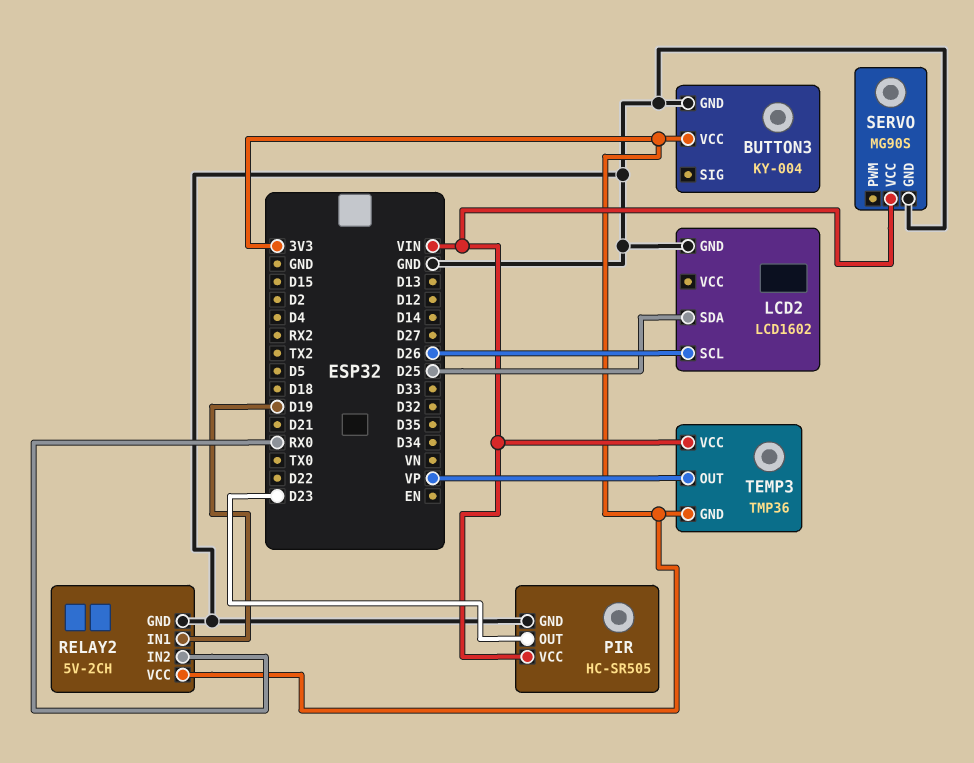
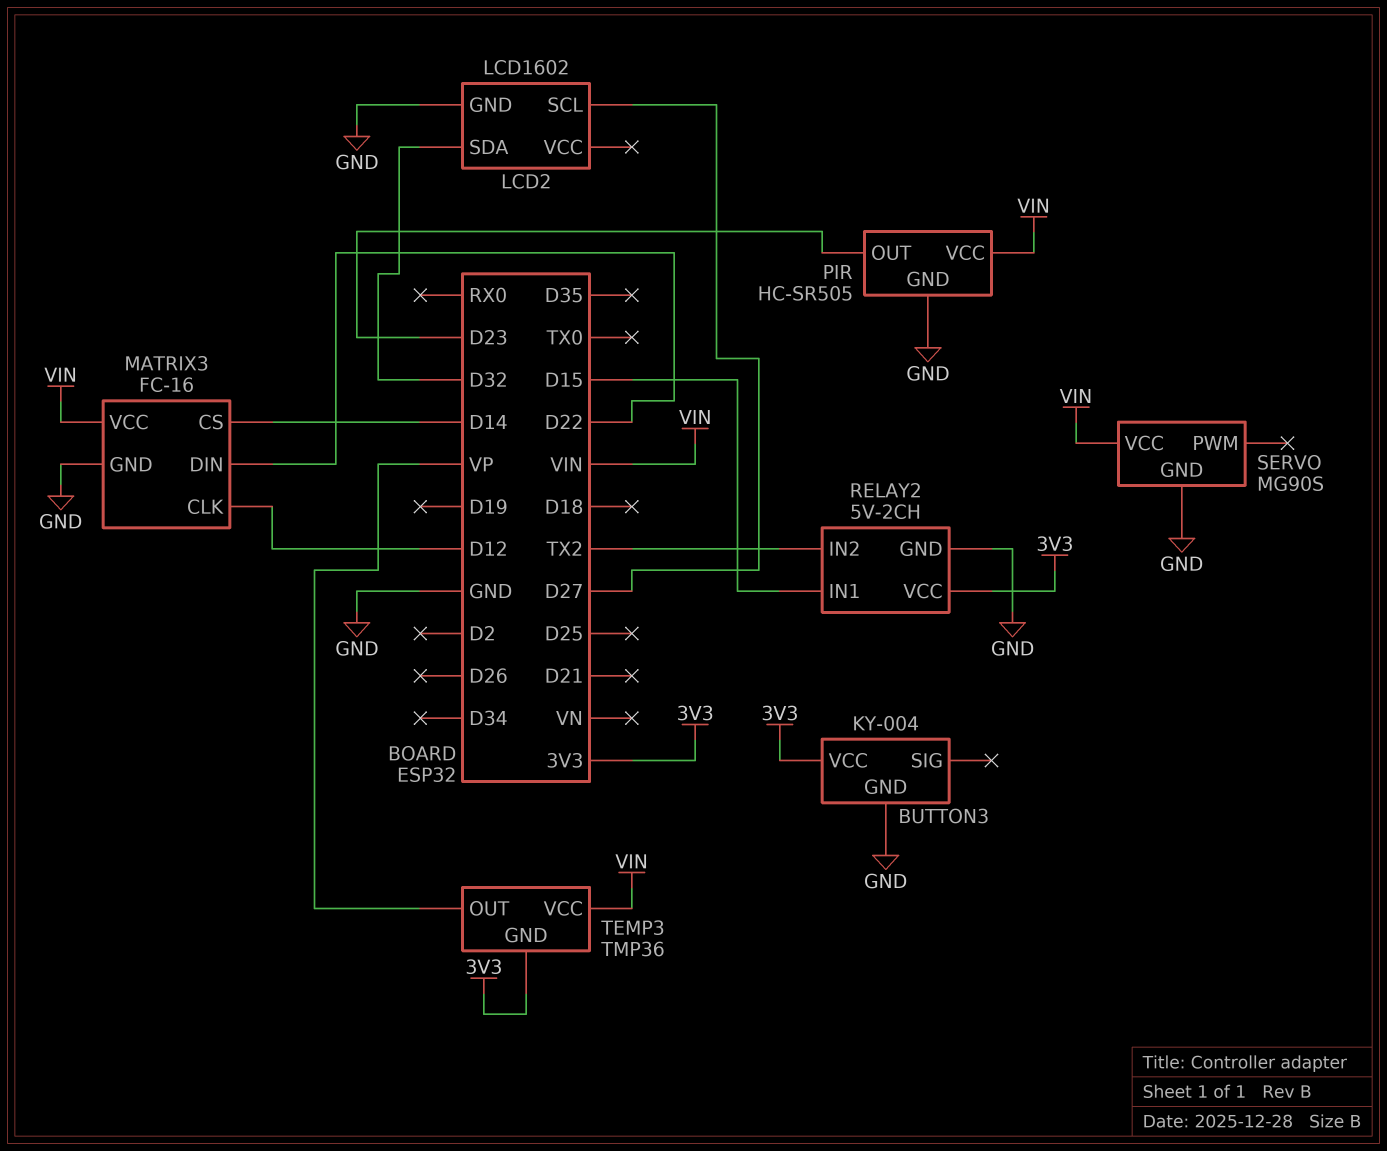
LCD2 pin SCL: D26 -> D27
LCD2 pin SDA: D25 -> D32
MATRIX3: none -> FC-16
MATRIX3 pin CLK: none -> D12
MATRIX3 pin CS: none -> D14
MATRIX3 pin DIN: none -> D22
MATRIX3 pin GND: none -> GND
MATRIX3 pin VCC: none -> VIN
RELAY2 pin IN1: D19 -> D15
RELAY2 pin IN2: RX0 -> TX2

